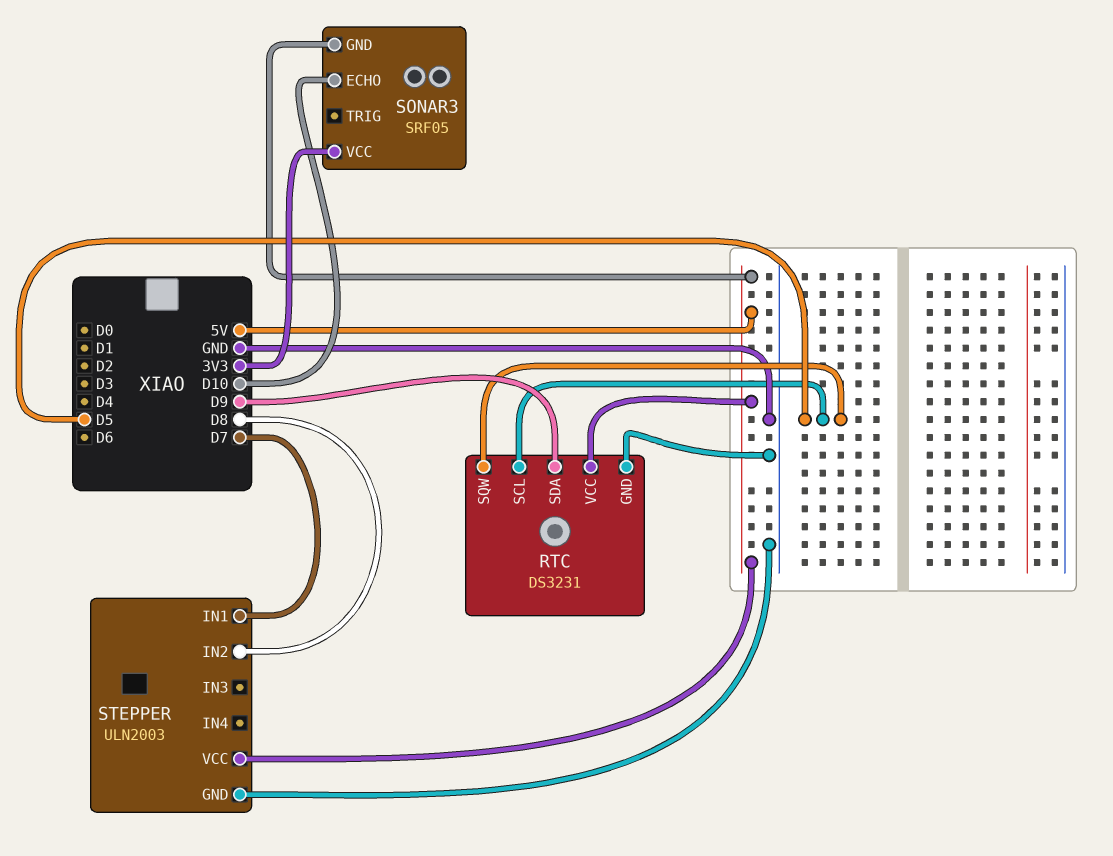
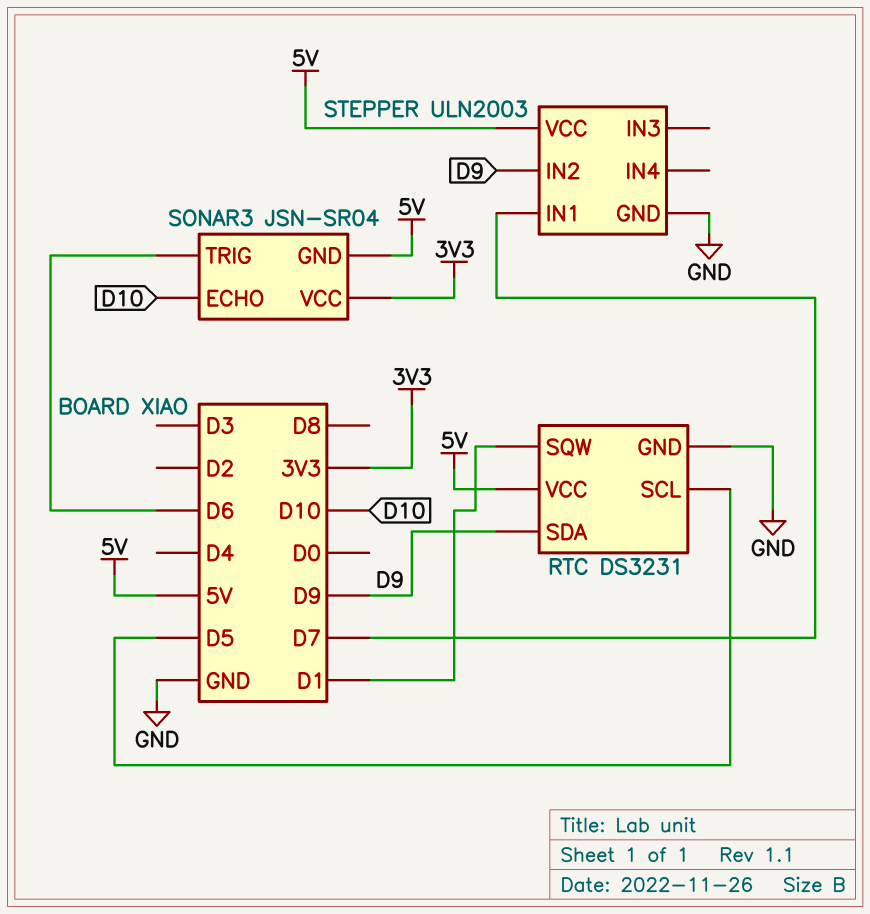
RTC pin SQW: D5 -> D1
SONAR3: SRF05 -> JSN-SR04
SONAR3 pin TRIG: none -> D6
STEPPER pin IN2: D8 -> D9

